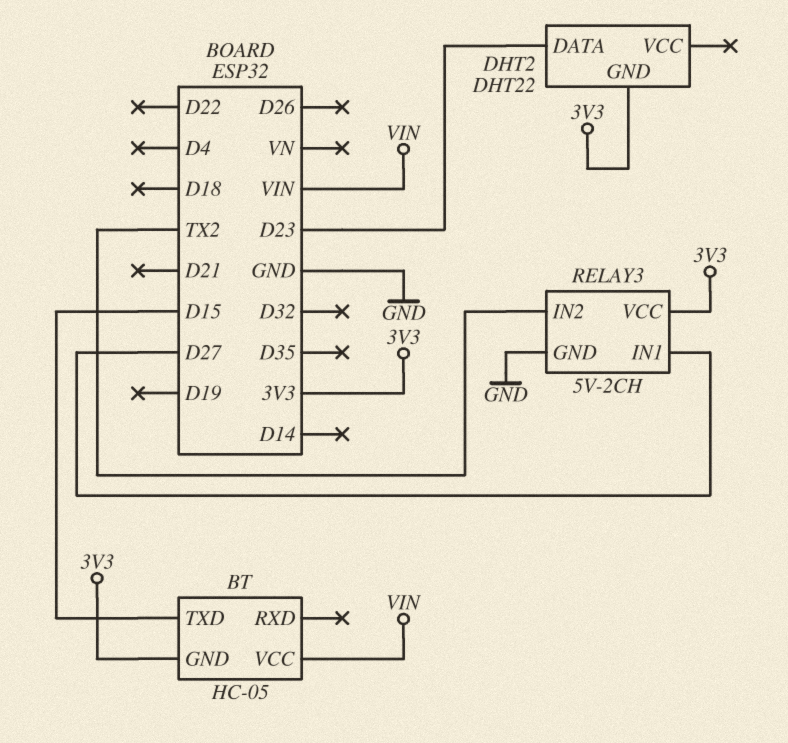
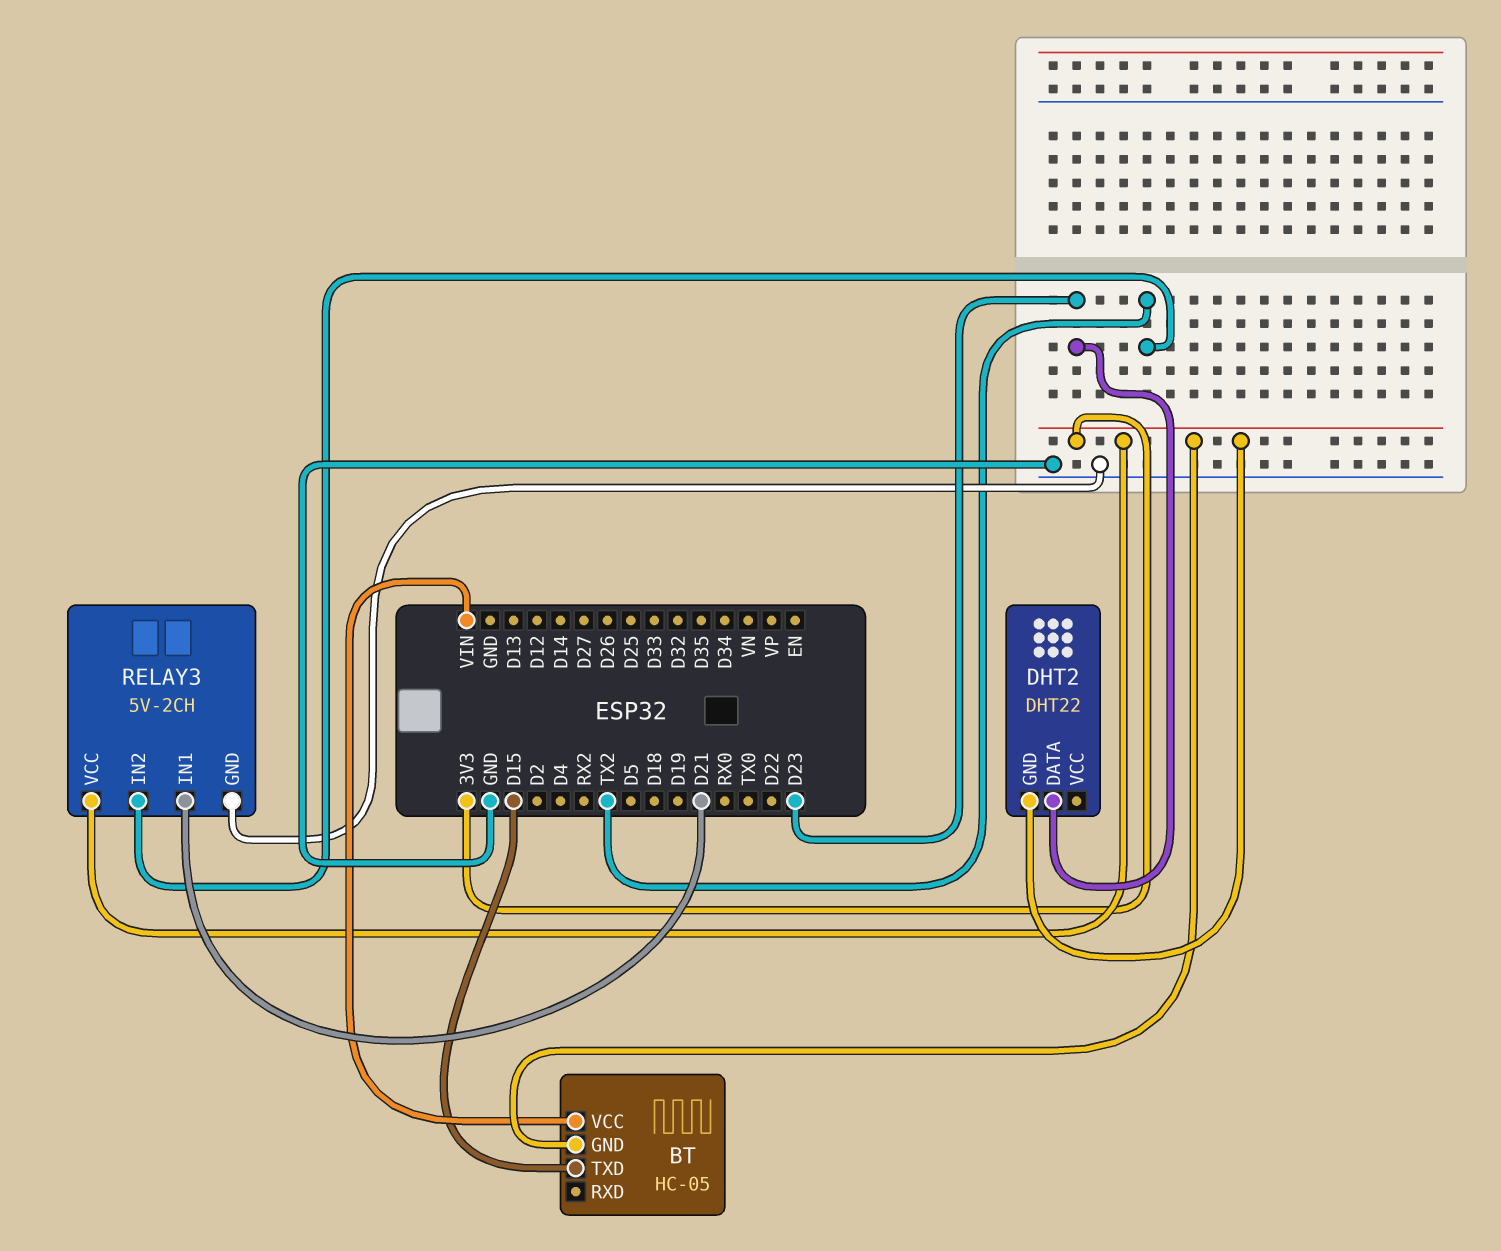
RELAY3 pin IN1: D27 -> D21

